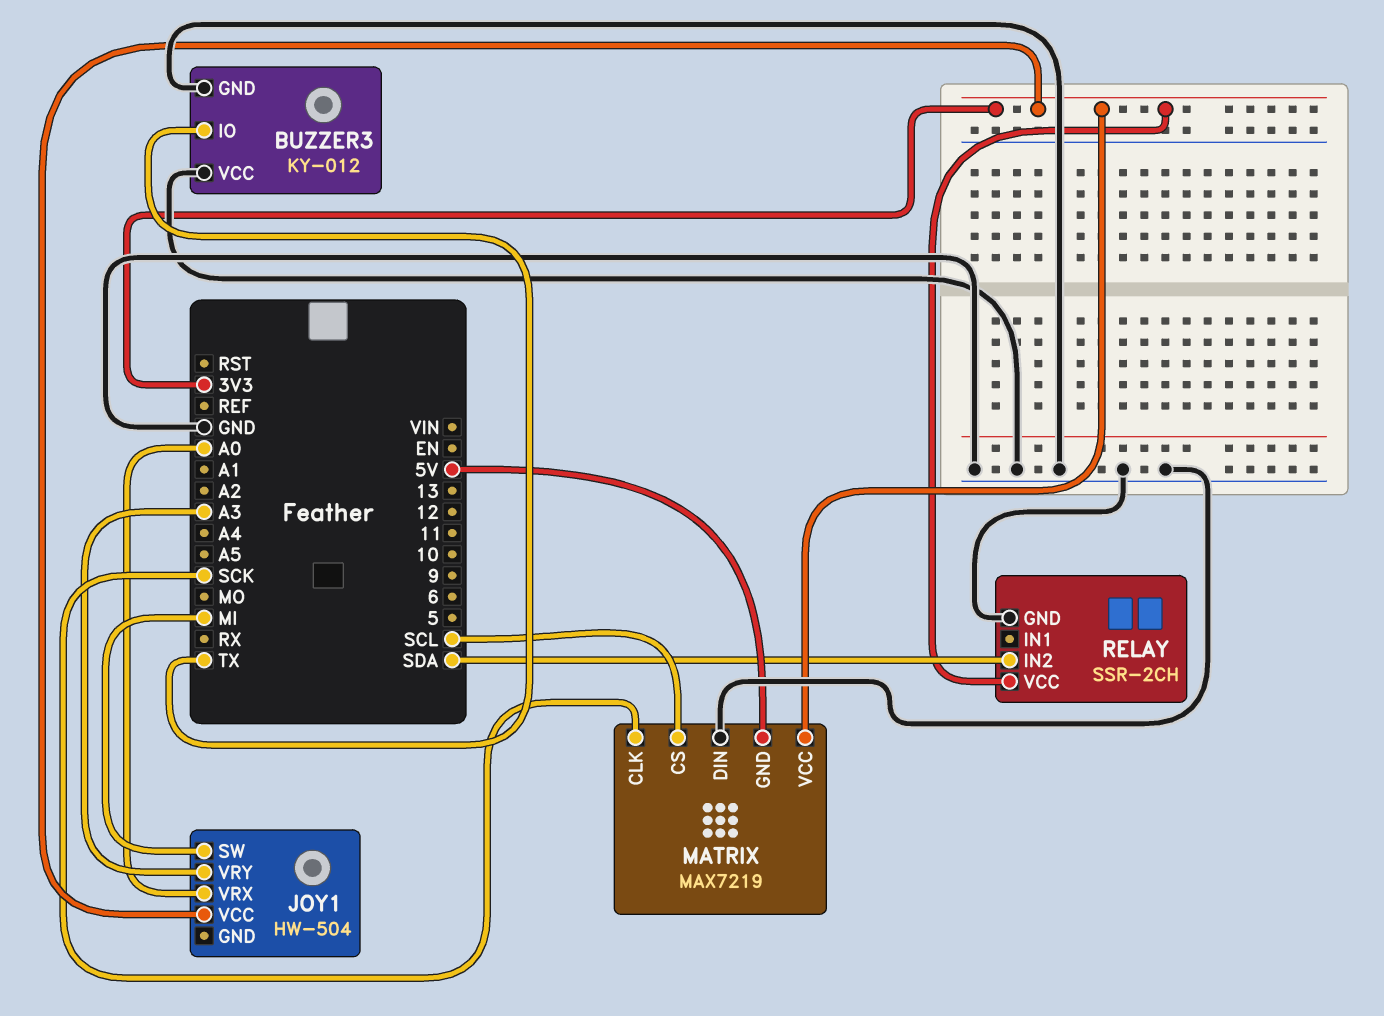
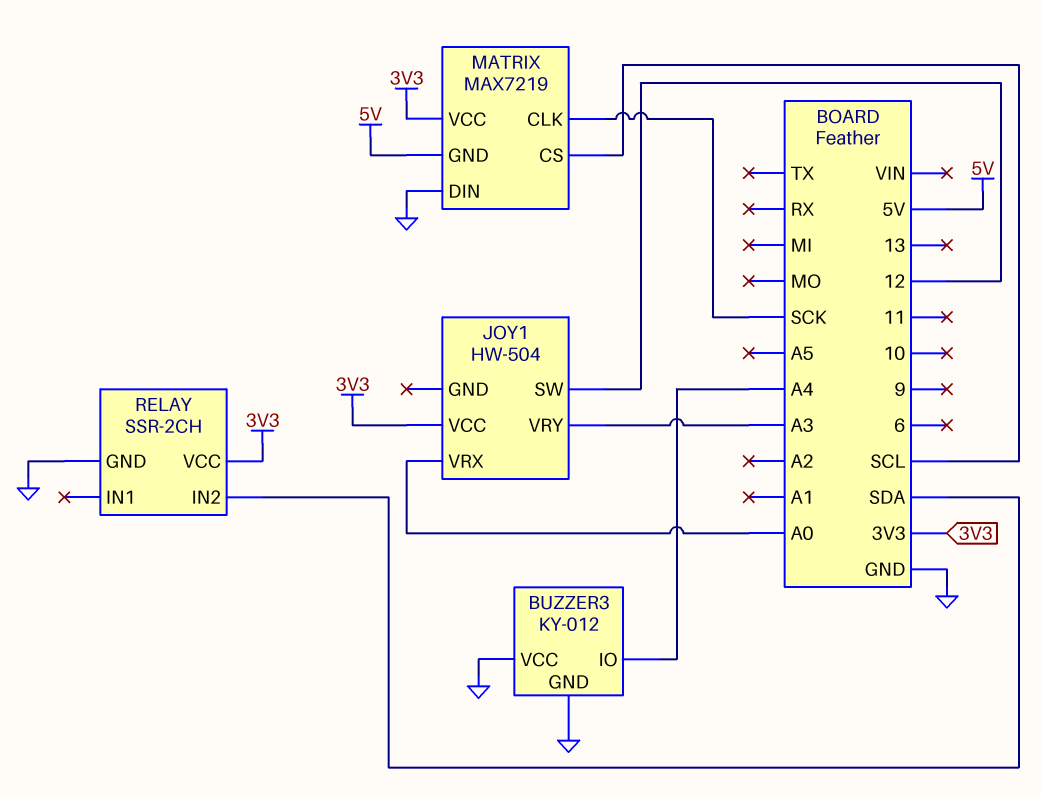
BUZZER3 pin IO: TX -> A4
JOY1 pin SW: MI -> 12

